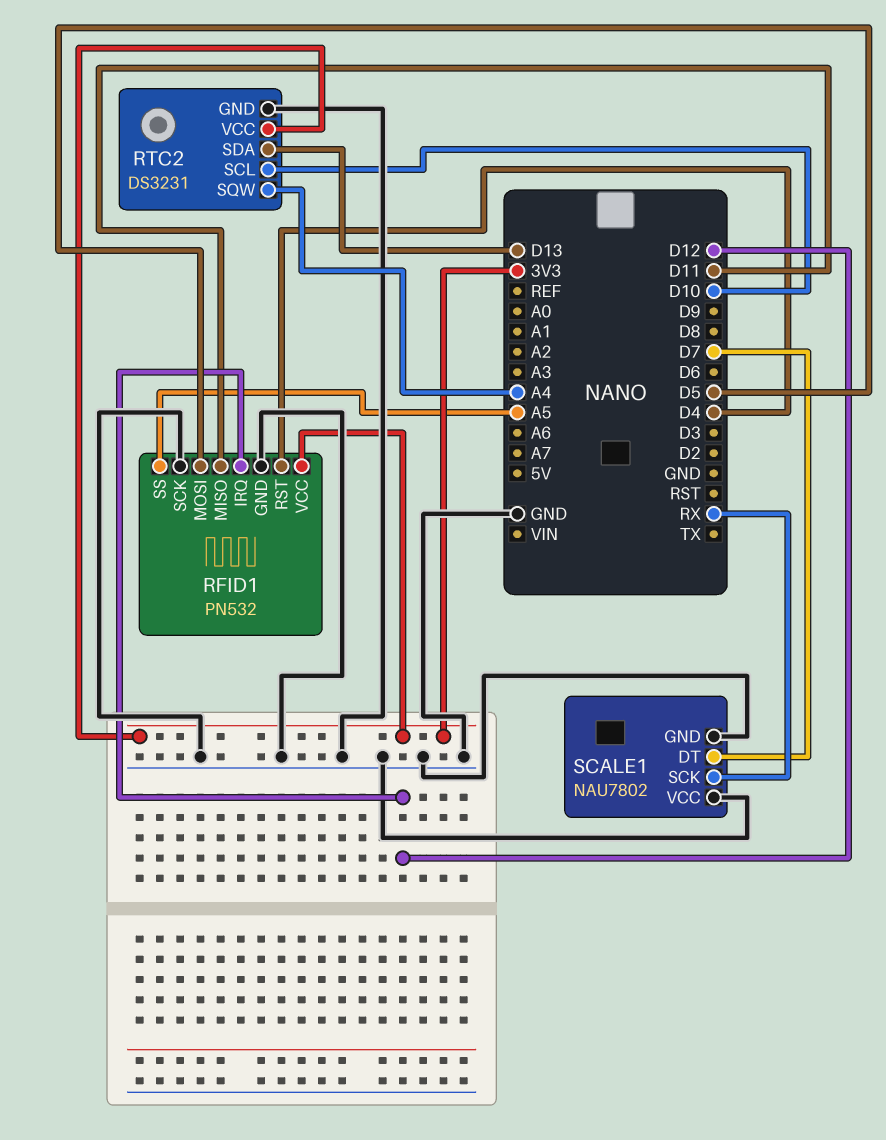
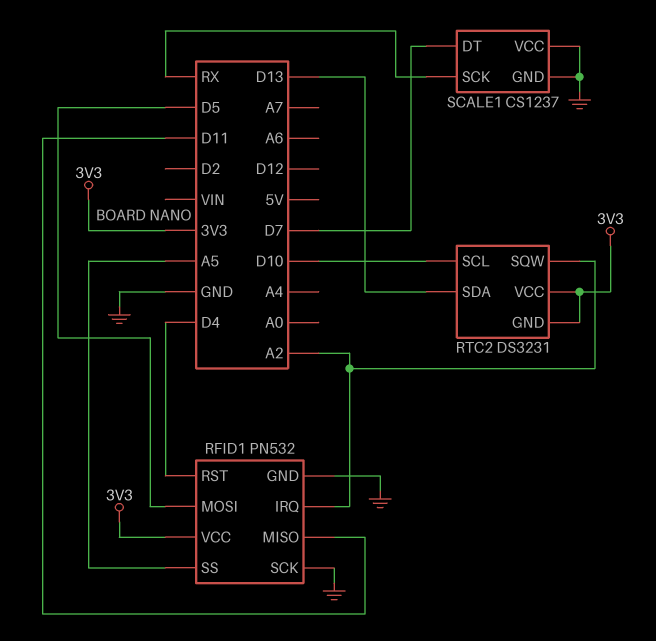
RFID1 pin IRQ: D12 -> A2
RTC2 pin GND: GND -> 3V3
RTC2 pin SQW: A4 -> A2
SCALE1: NAU7802 -> CS1237

